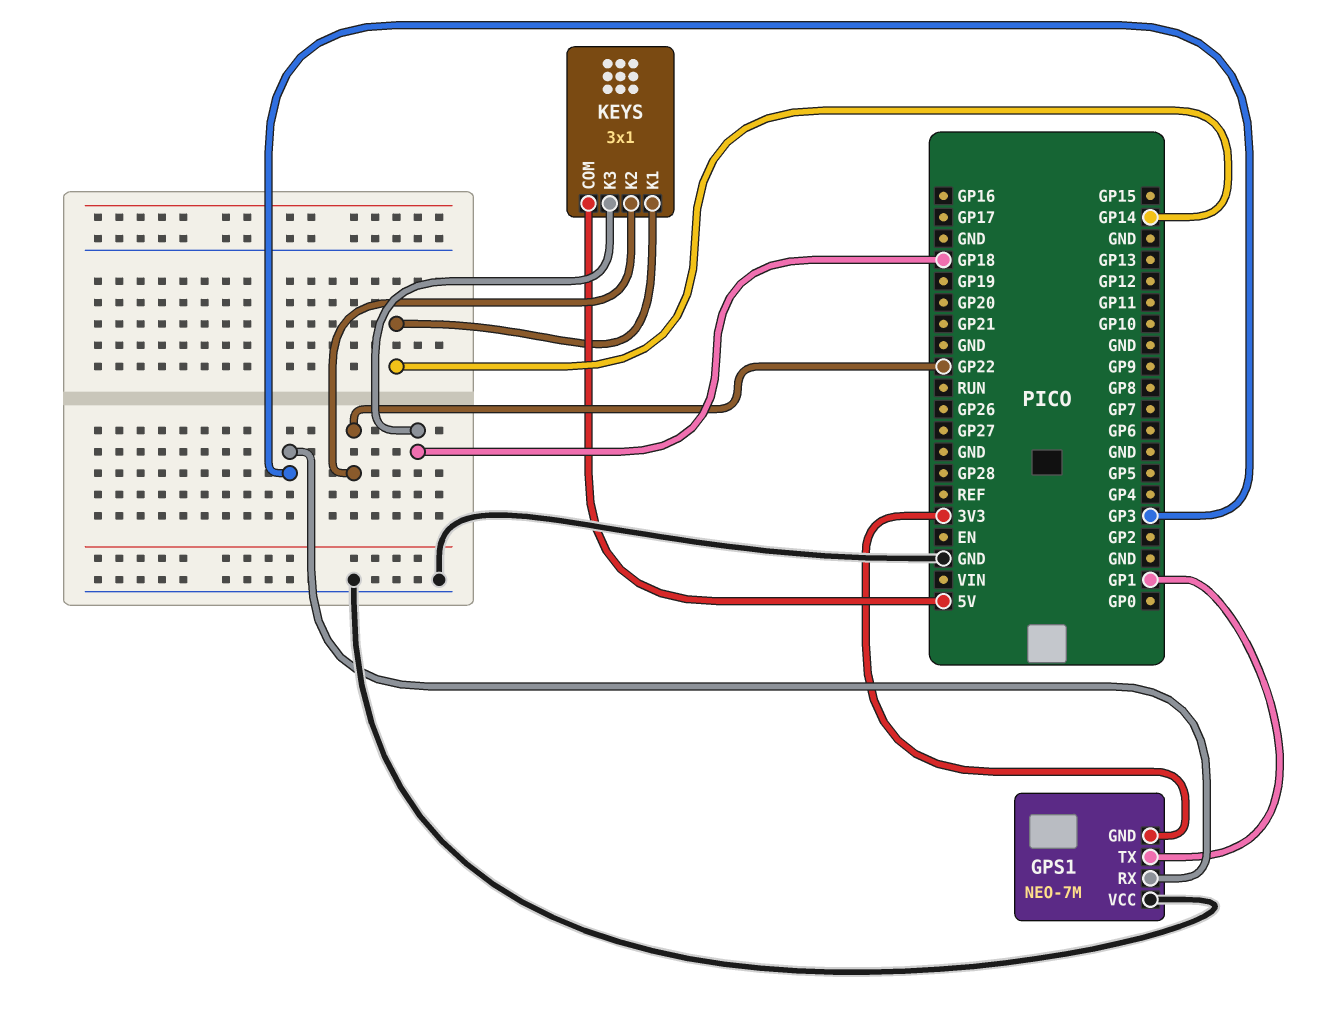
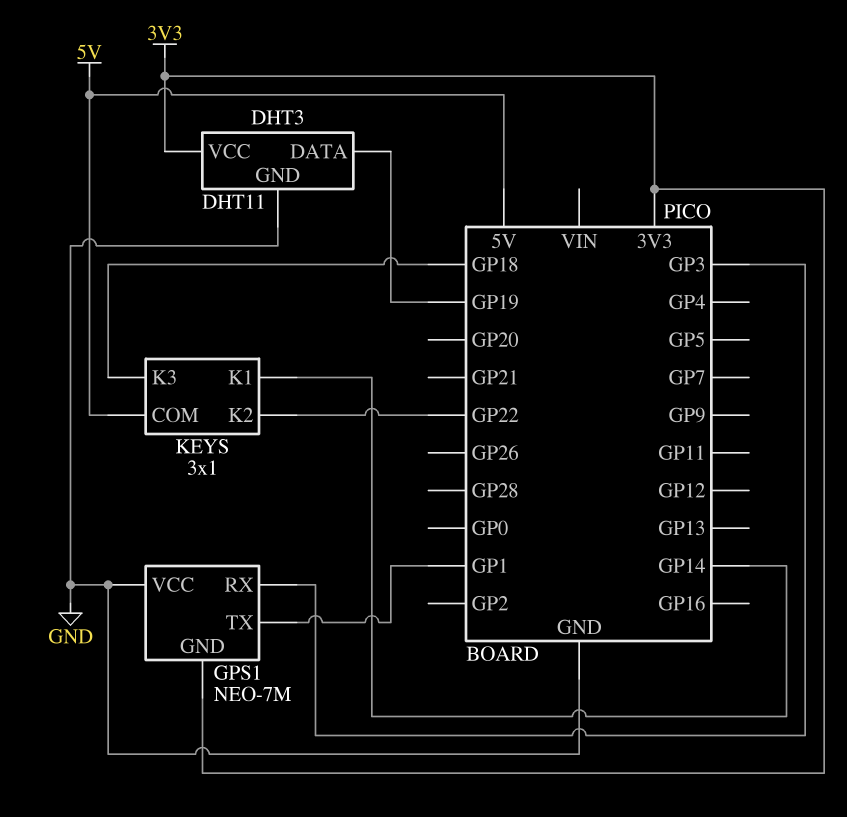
DHT3: none -> DHT11
DHT3 pin DATA: none -> GP19
DHT3 pin GND: none -> GND
DHT3 pin VCC: none -> 3V3

